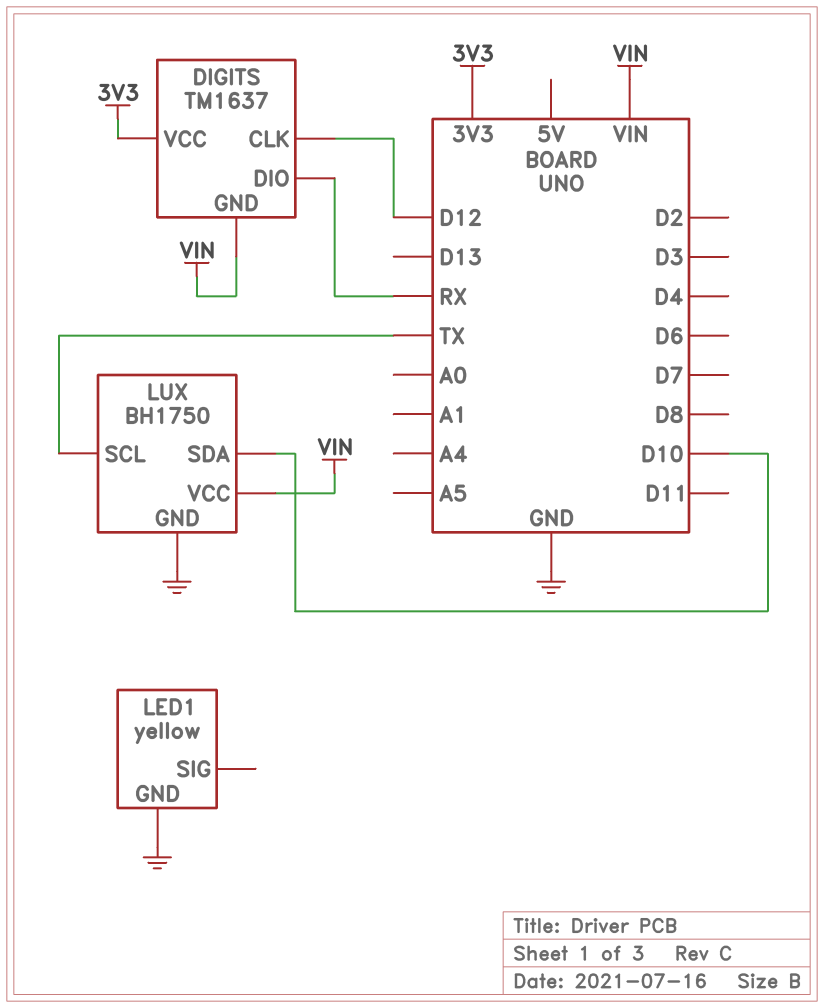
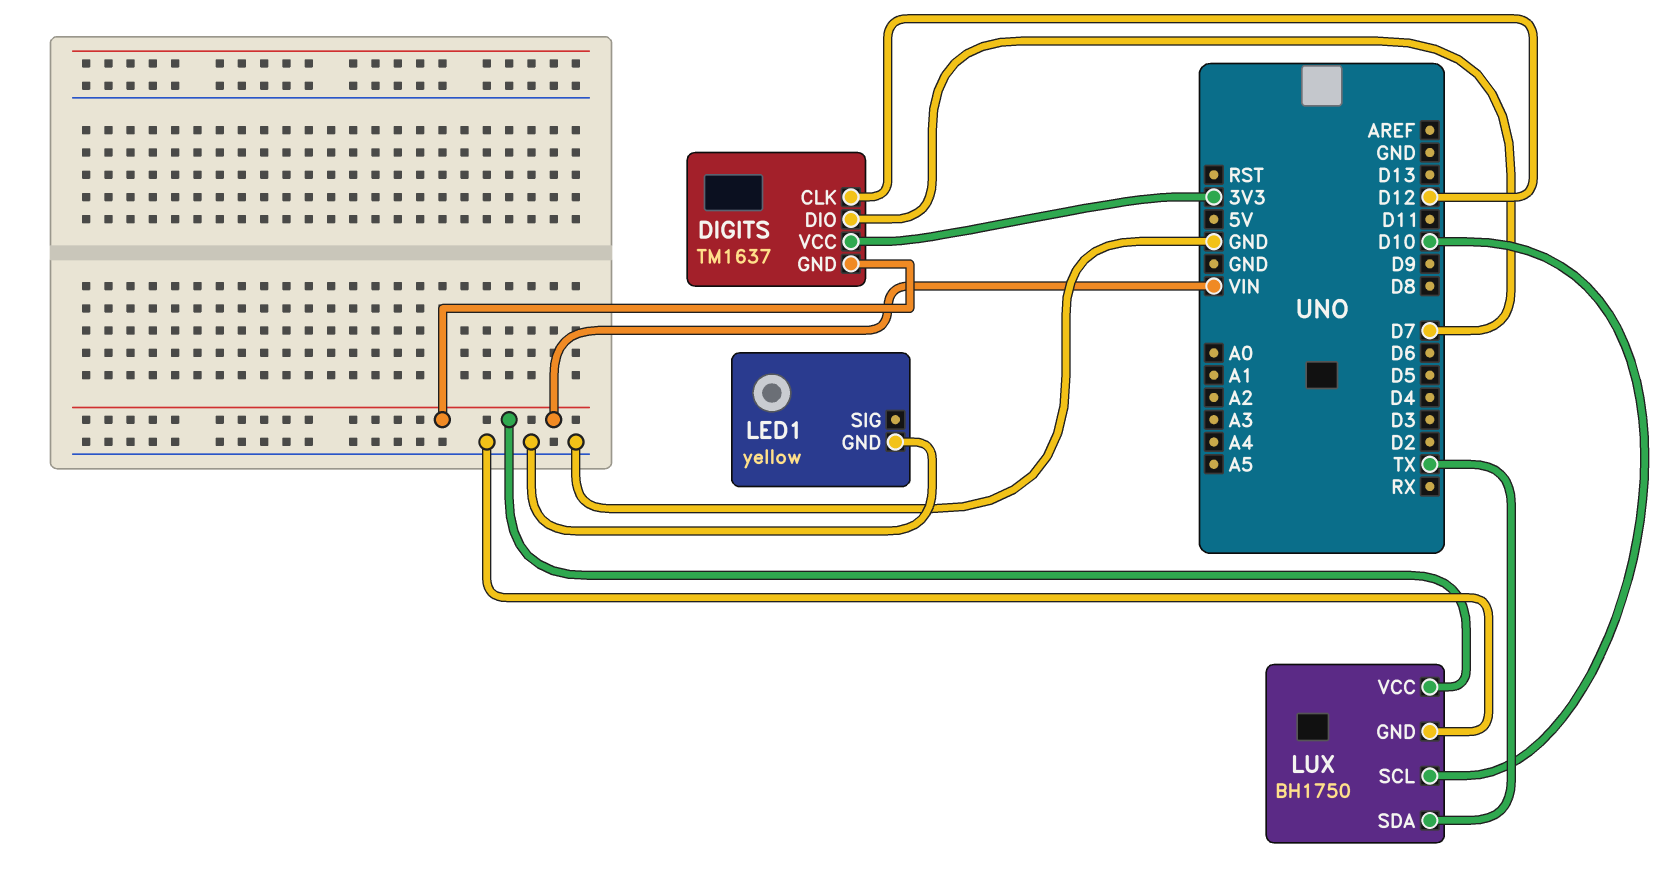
DIGITS pin DIO: RX -> D7
LUX pin SCL: TX -> D10
LUX pin SDA: D10 -> TX

